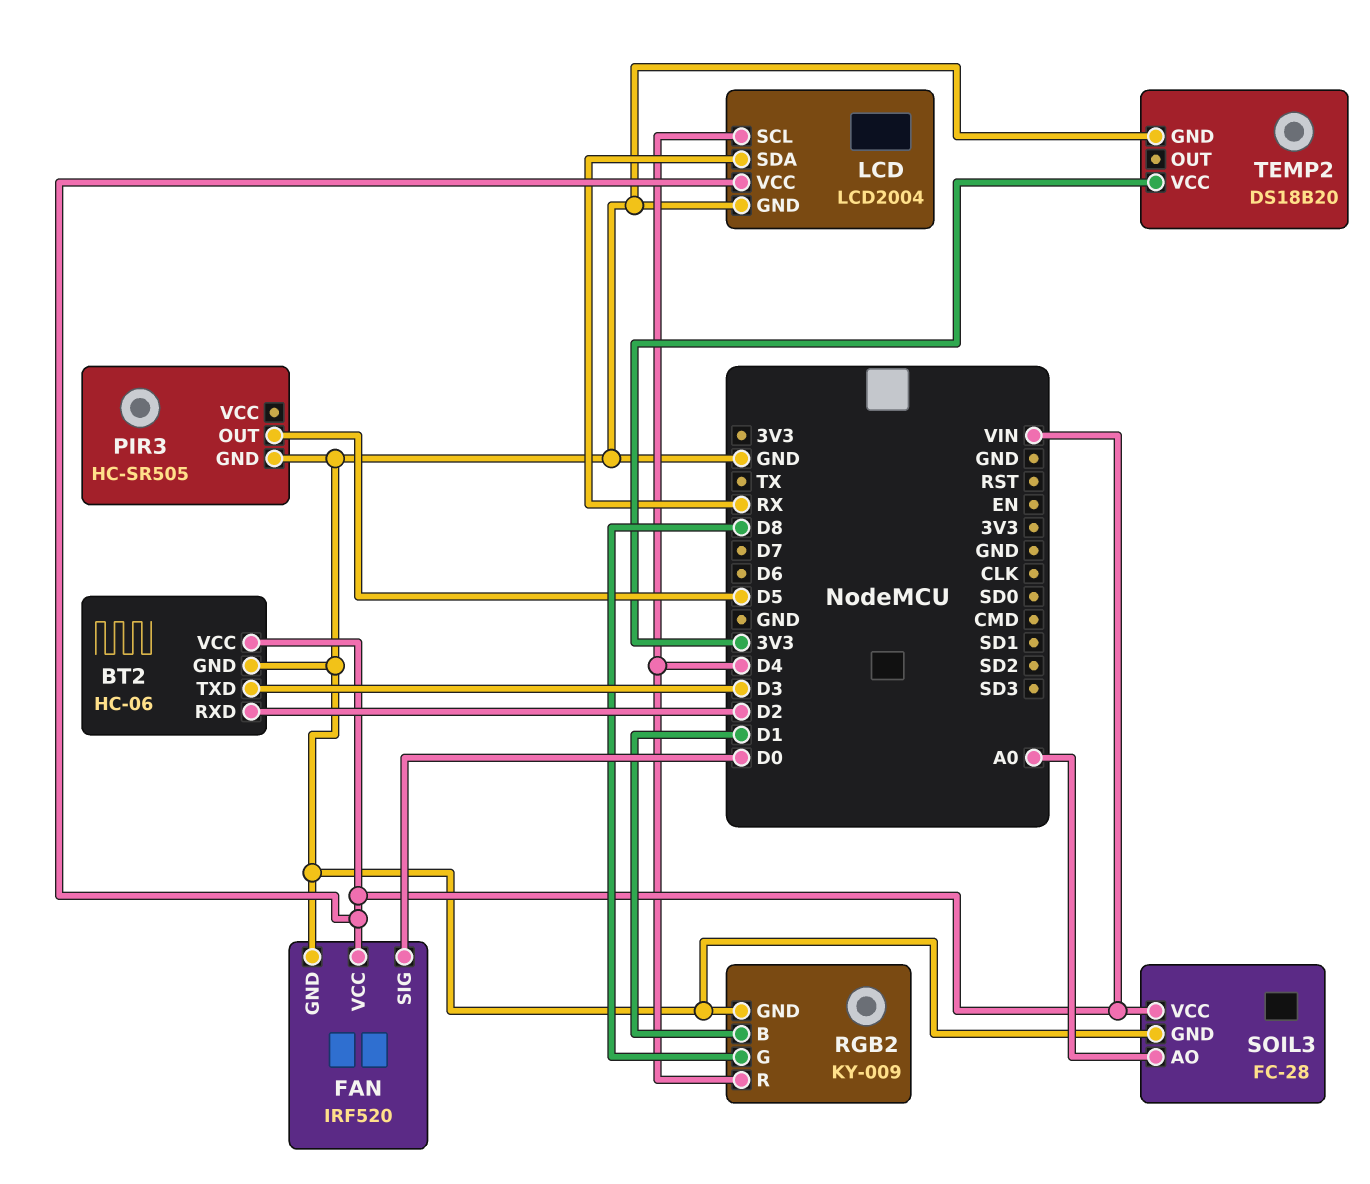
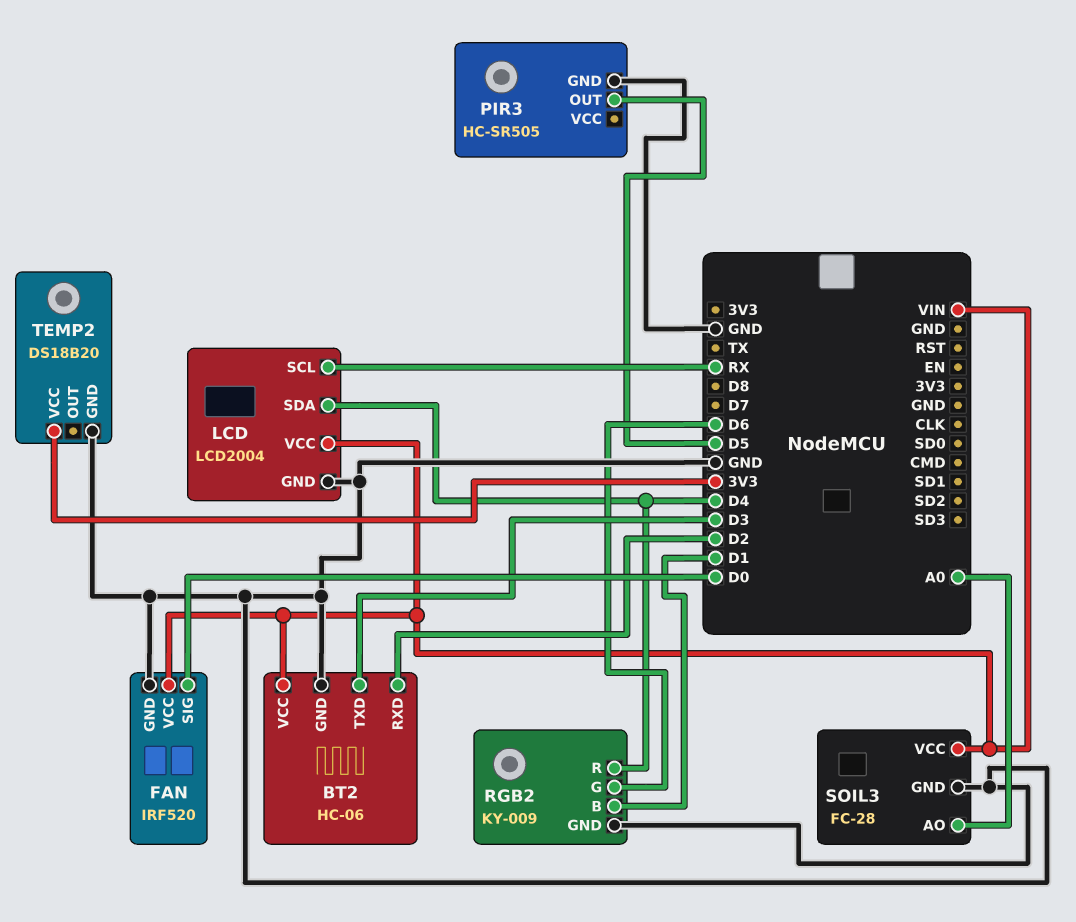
LCD pin SCL: D4 -> RX
LCD pin SDA: RX -> D4
RGB2 pin G: D8 -> D6

